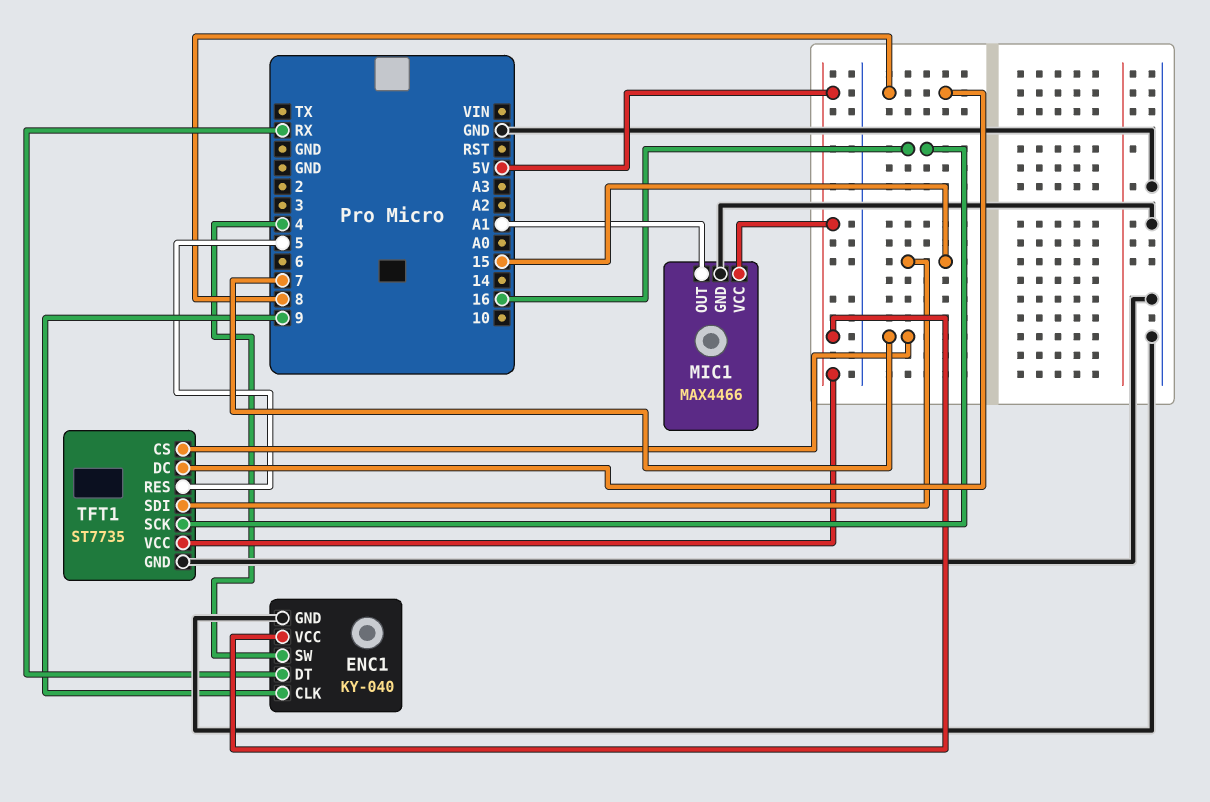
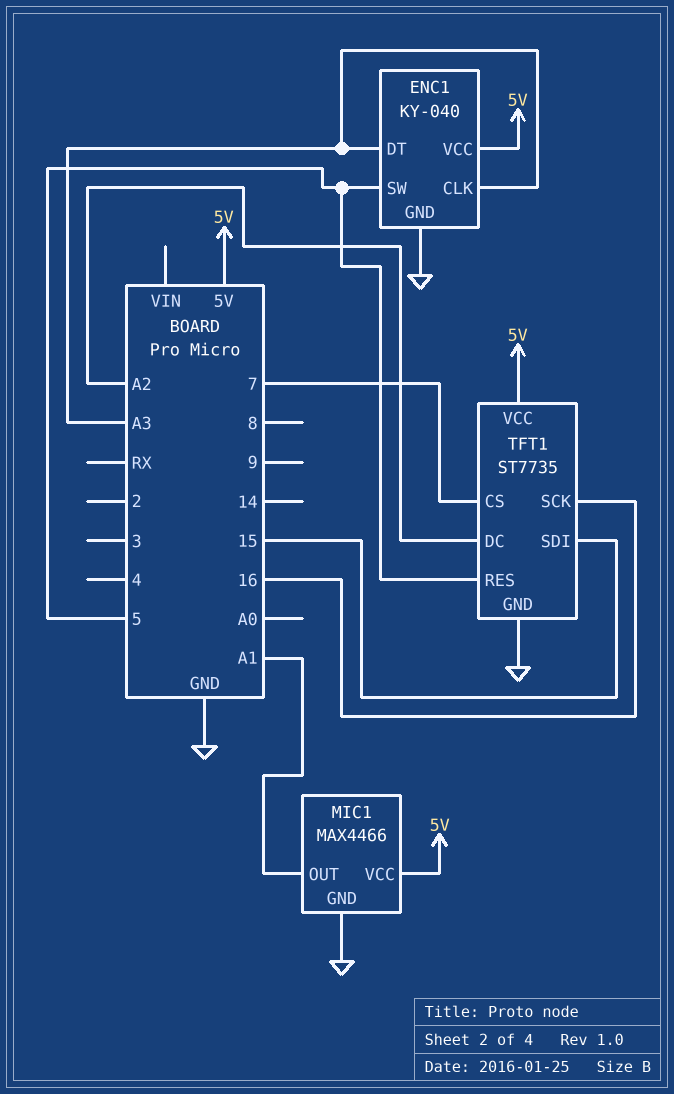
ENC1 pin CLK: 9 -> A3
ENC1 pin DT: RX -> A3
ENC1 pin SW: 4 -> 5
TFT1 pin DC: 8 -> A2

